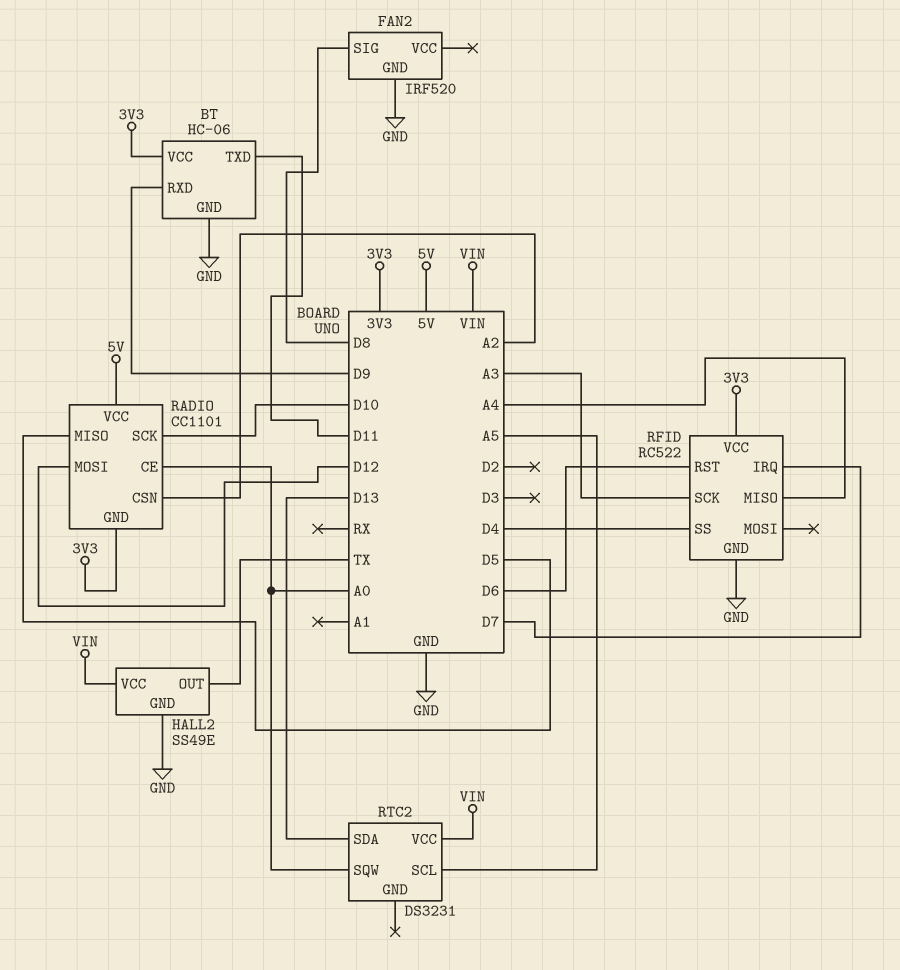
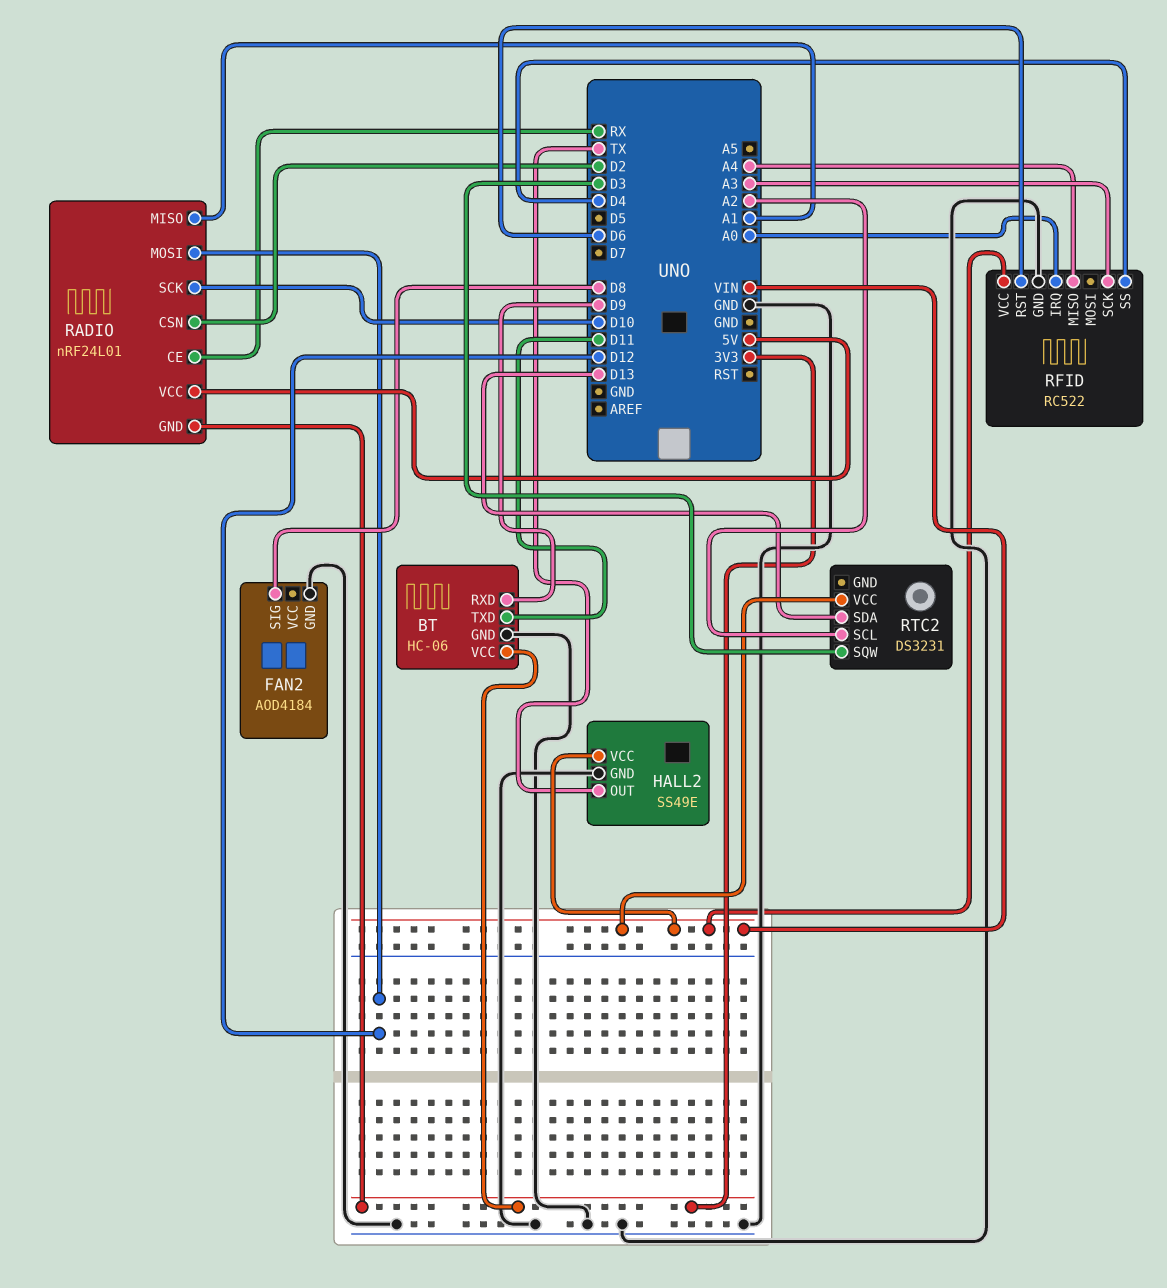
FAN2: IRF520 -> AOD4184
RADIO: CC1101 -> nRF24L01
RADIO pin CE: A0 -> RX
RADIO pin CSN: A2 -> D2
RADIO pin MISO: D5 -> A1
RFID pin IRQ: D7 -> A0
RFID pin VCC: 3V3 -> VIN
RTC2 pin SCL: A5 -> A2
RTC2 pin SQW: A0 -> D3

